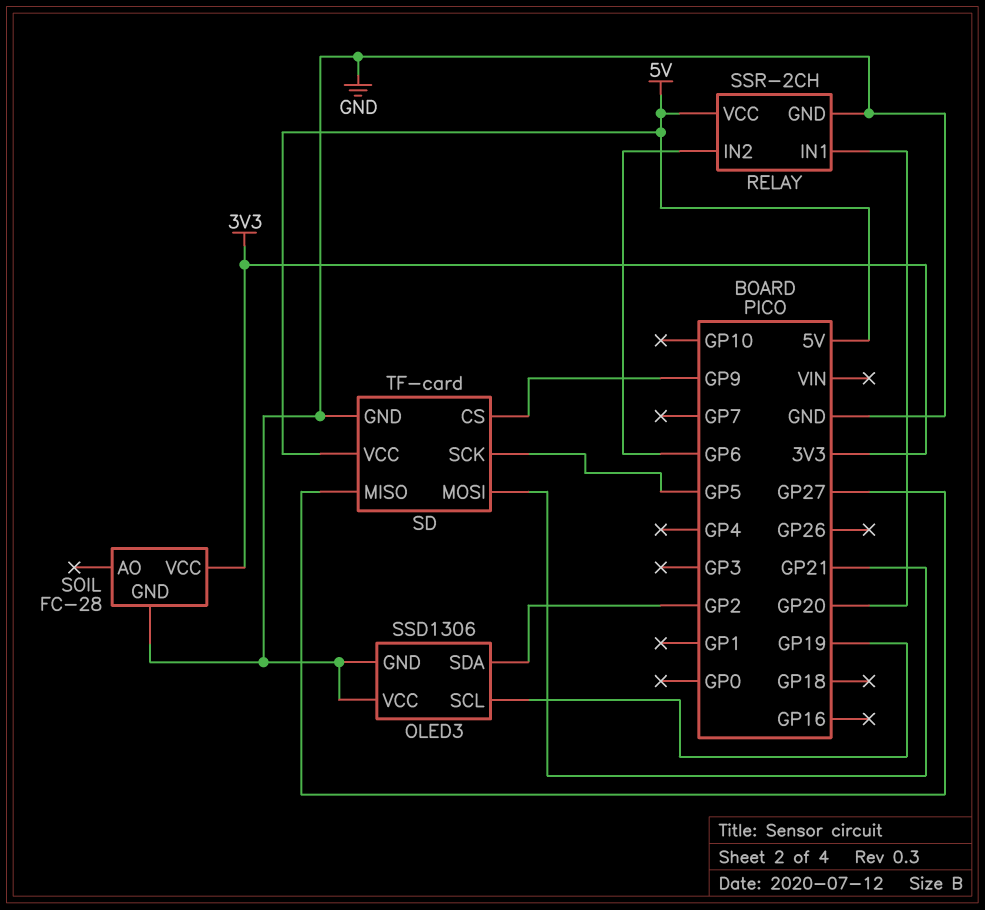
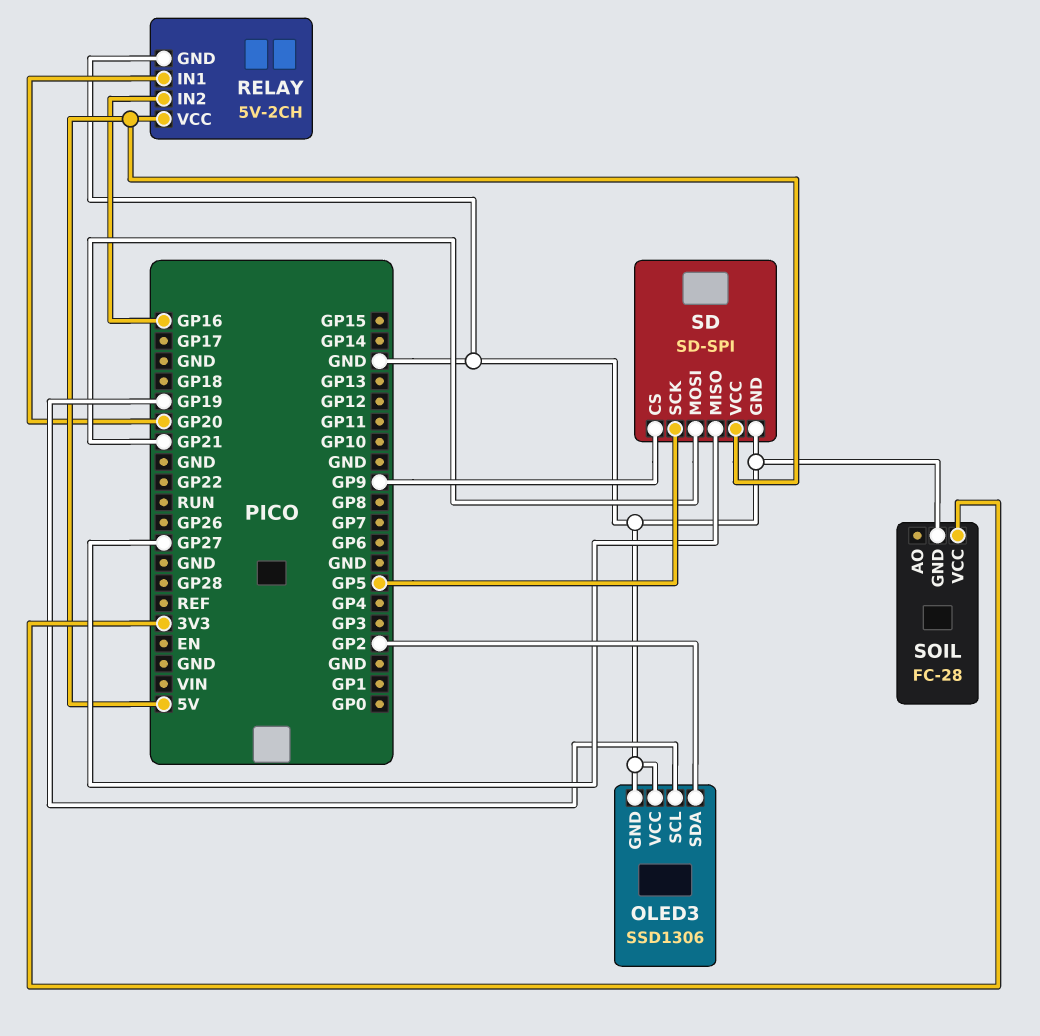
RELAY: SSR-2CH -> 5V-2CH
RELAY pin IN2: GP6 -> GP16
SD: TF-card -> SD-SPI

